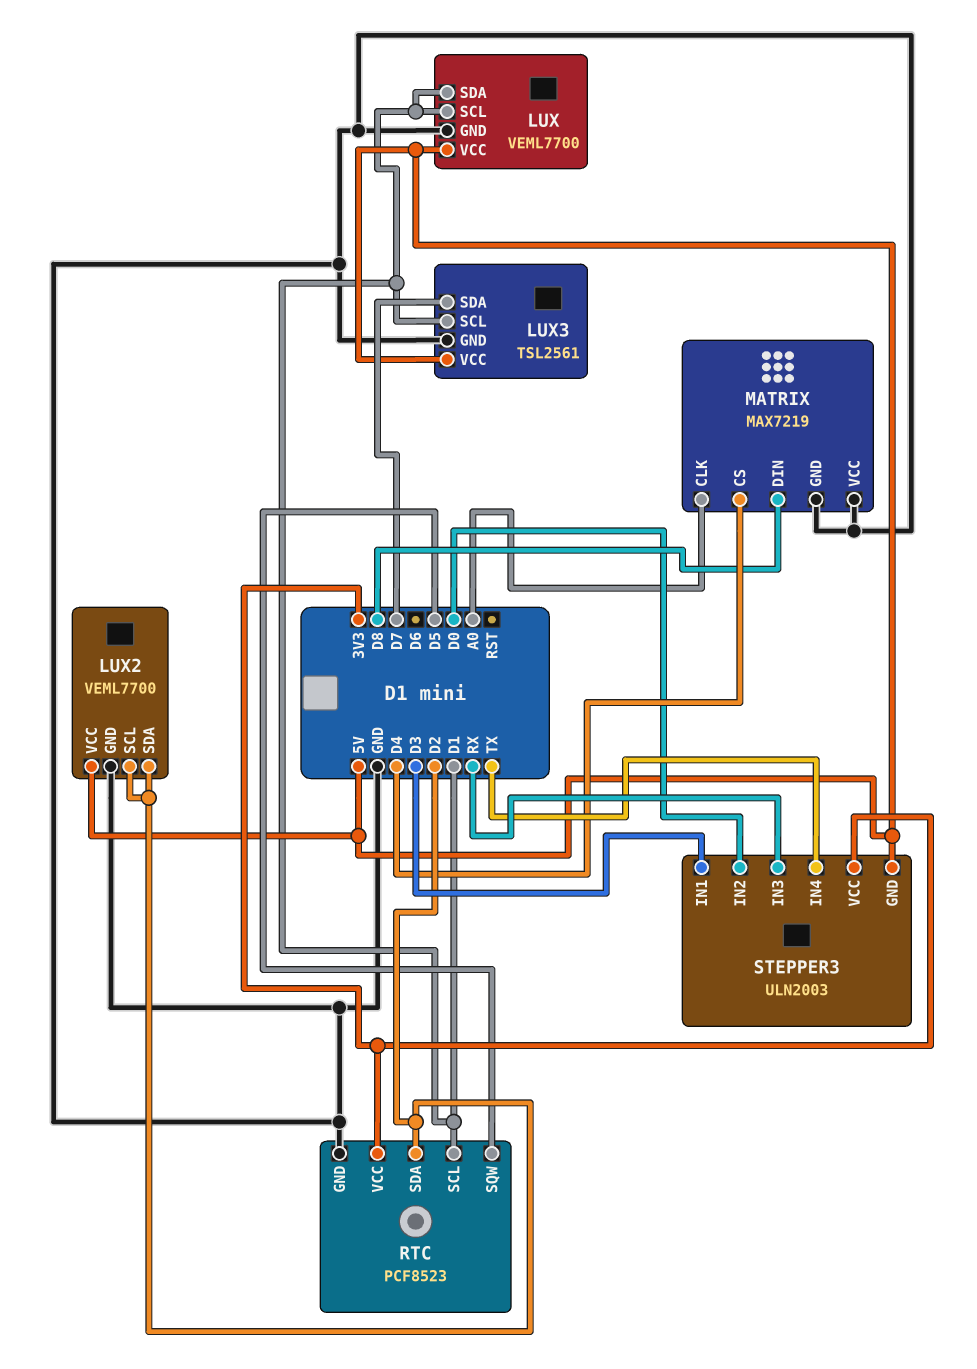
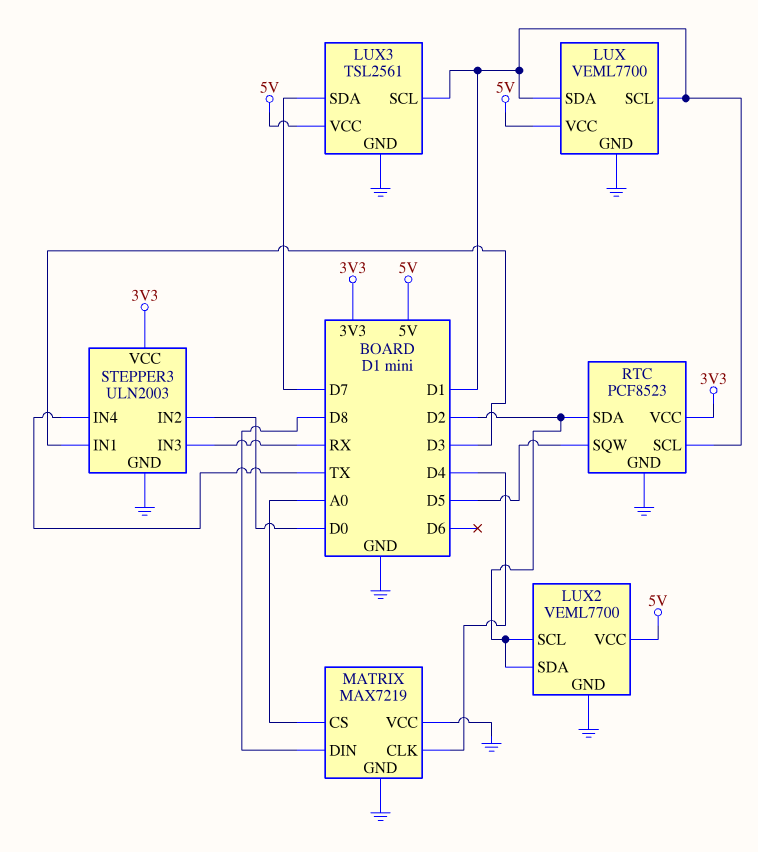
MATRIX pin CLK: A0 -> D4
MATRIX pin CS: D4 -> A0
STEPPER3 pin GND: 5V -> GND

